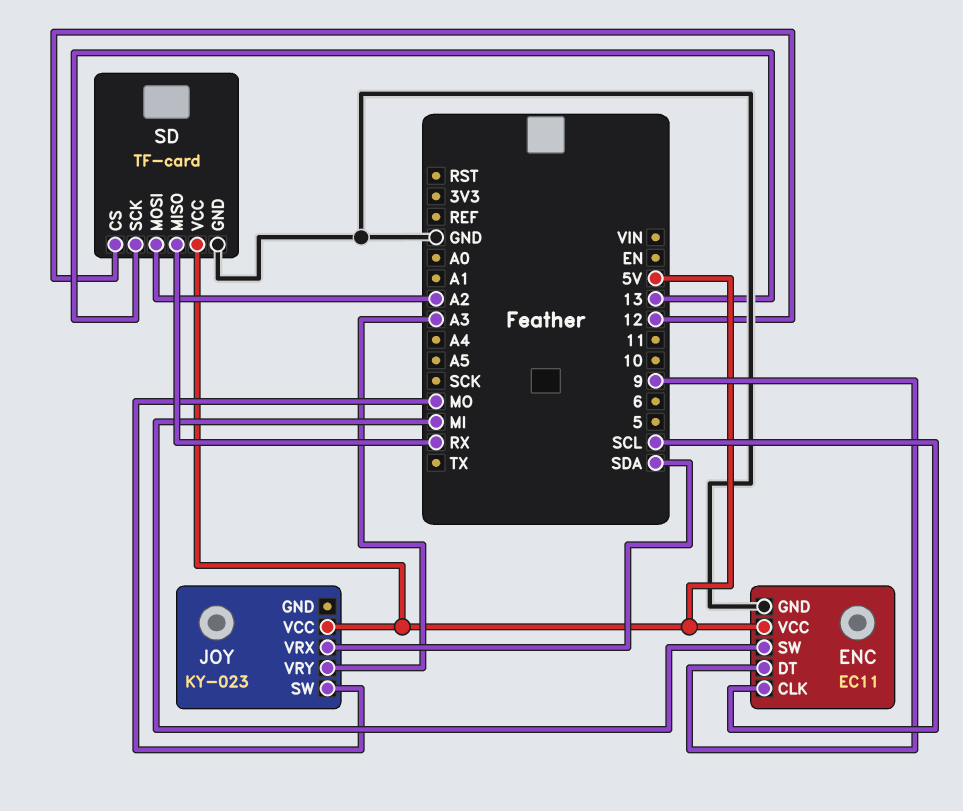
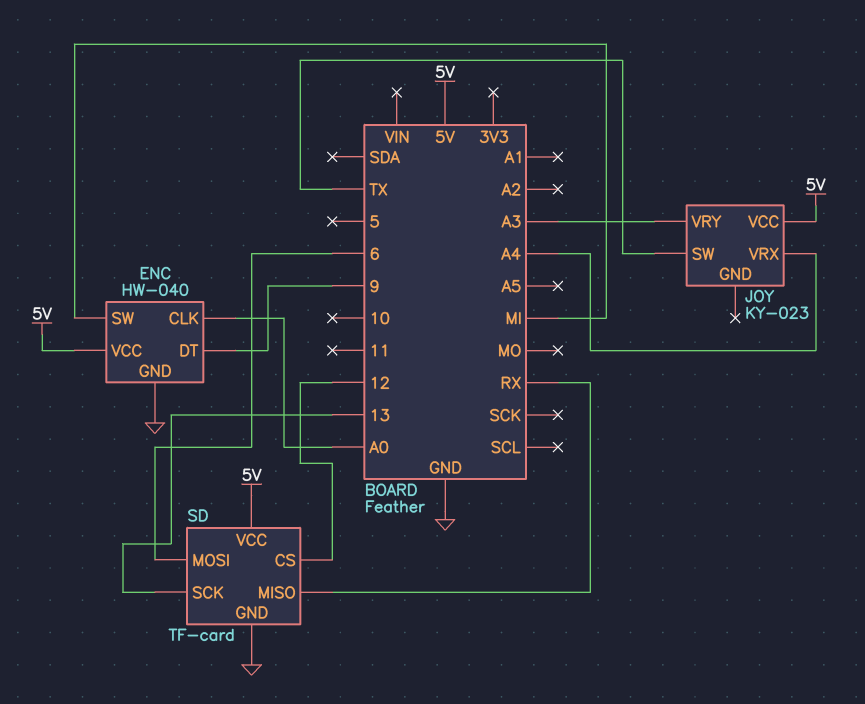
ENC: EC11 -> HW-040
ENC pin CLK: SCL -> A0
JOY pin SW: MO -> TX
JOY pin VRX: SDA -> A4
SD pin MOSI: A2 -> 6

